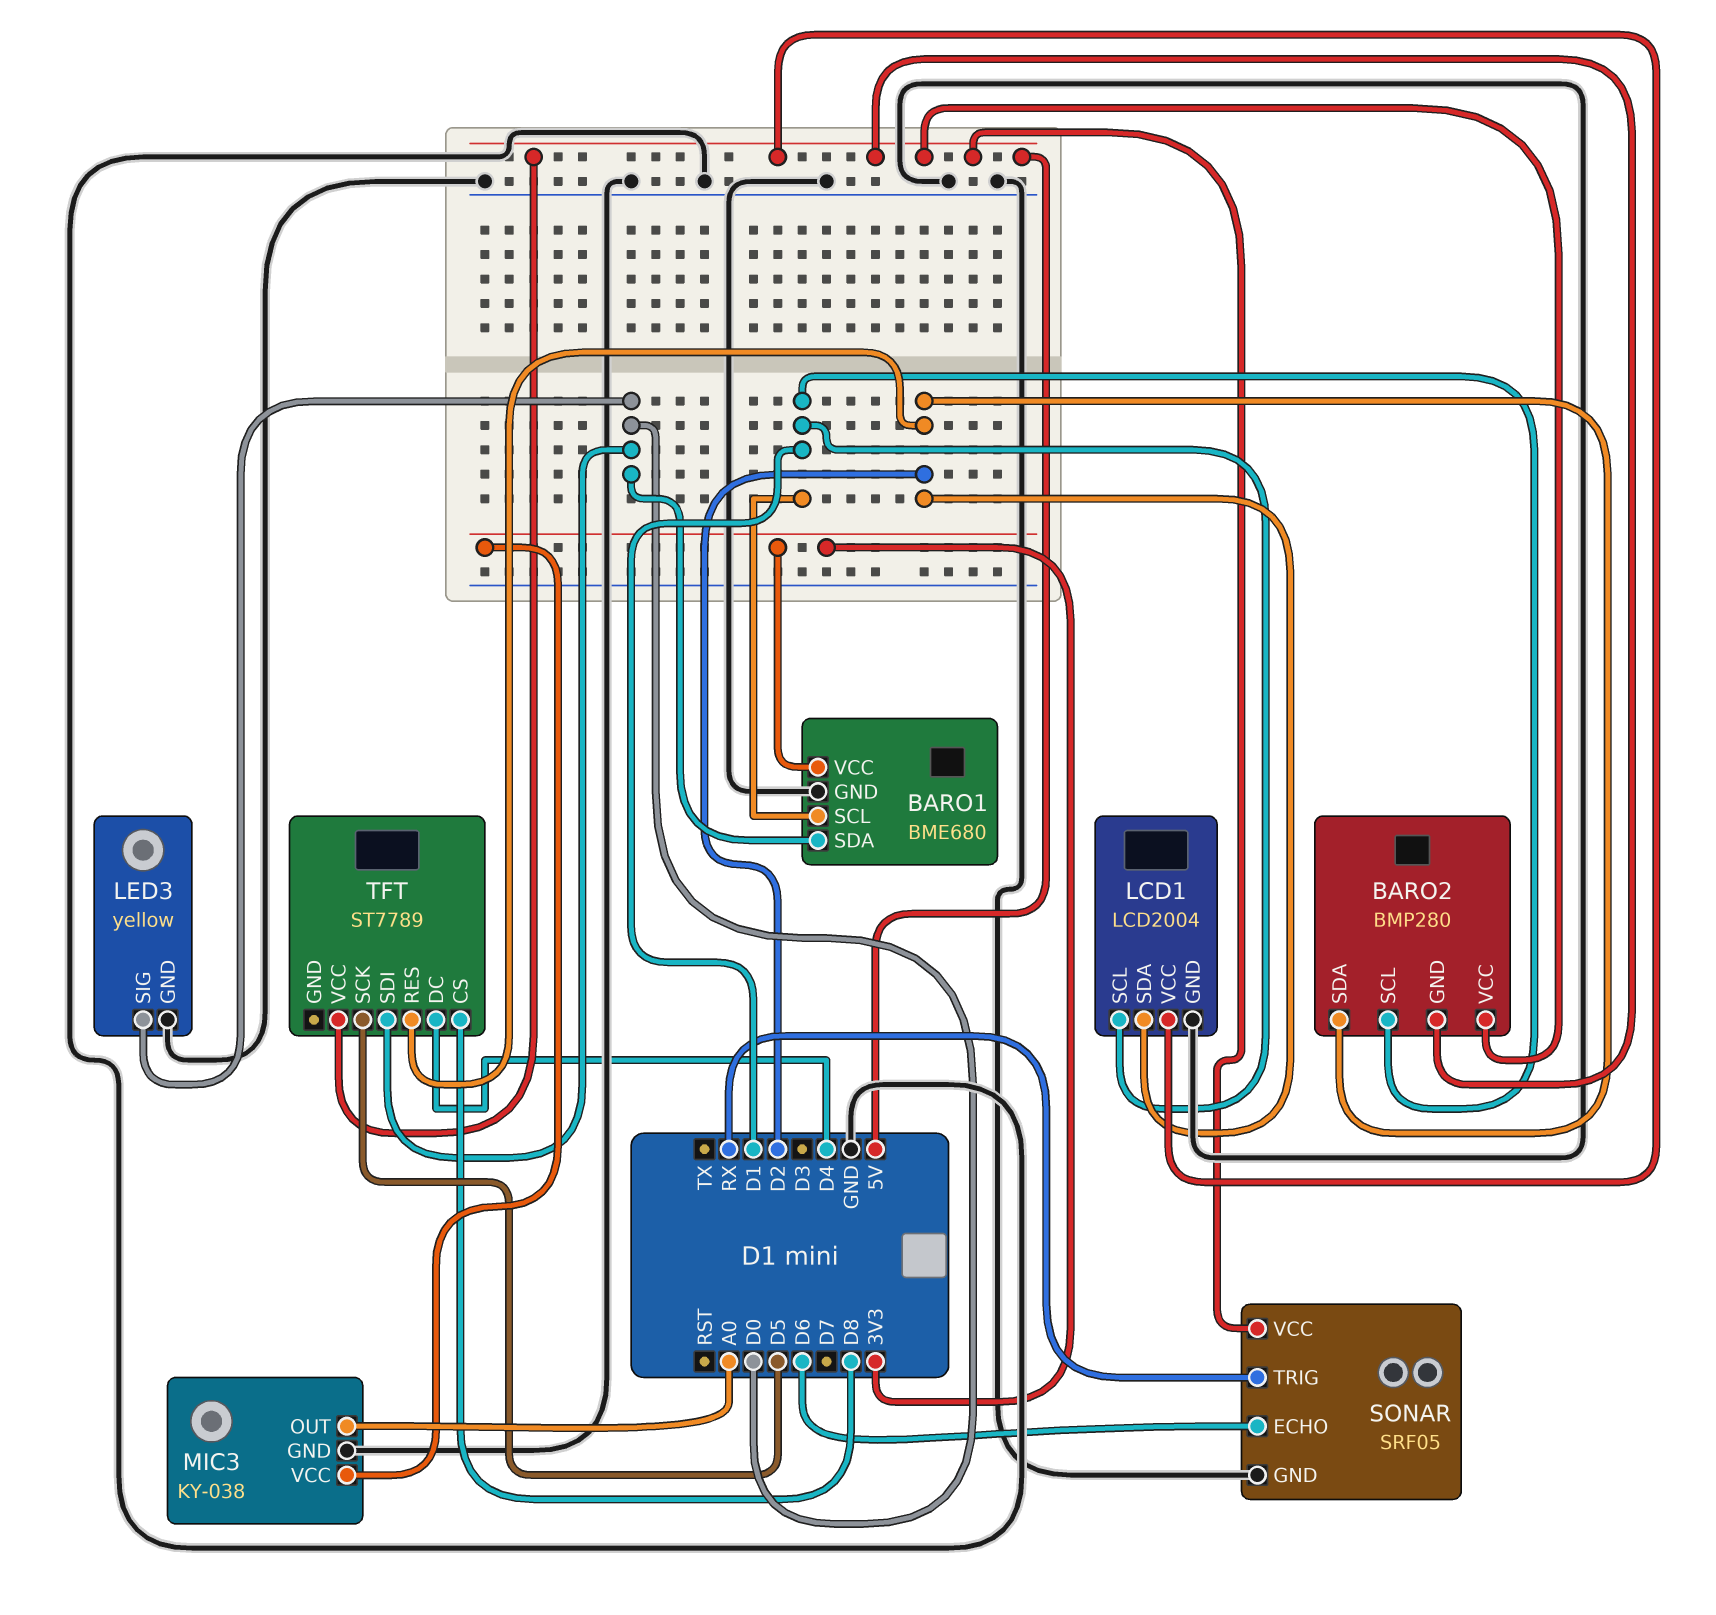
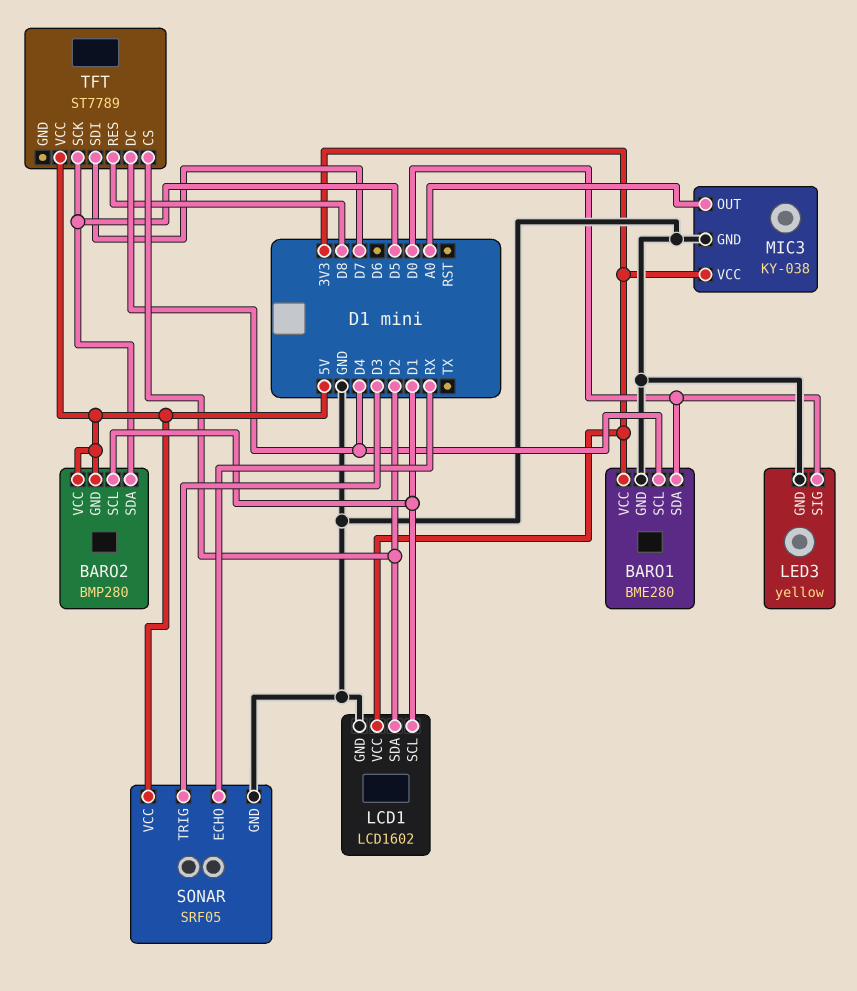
BARO1: BME680 -> BME280
BARO1 pin SCL: D1 -> D4
BARO2 pin SDA: D2 -> D5
LCD1: LCD2004 -> LCD1602
LCD1 pin VCC: 5V -> 3V3
SONAR pin ECHO: D6 -> RX
SONAR pin TRIG: RX -> D3
TFT pin CS: D8 -> D2
TFT pin RES: D2 -> D8
TFT pin SDI: D0 -> D7

